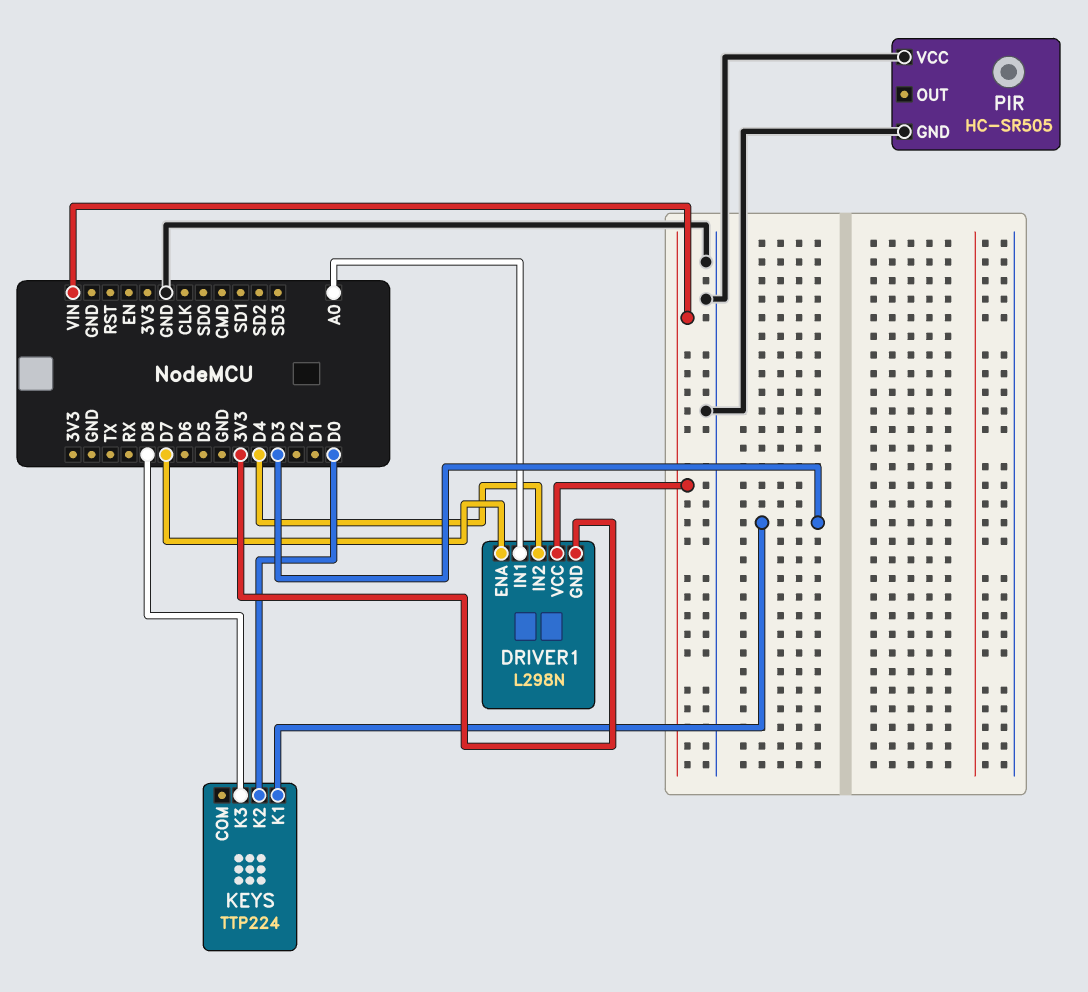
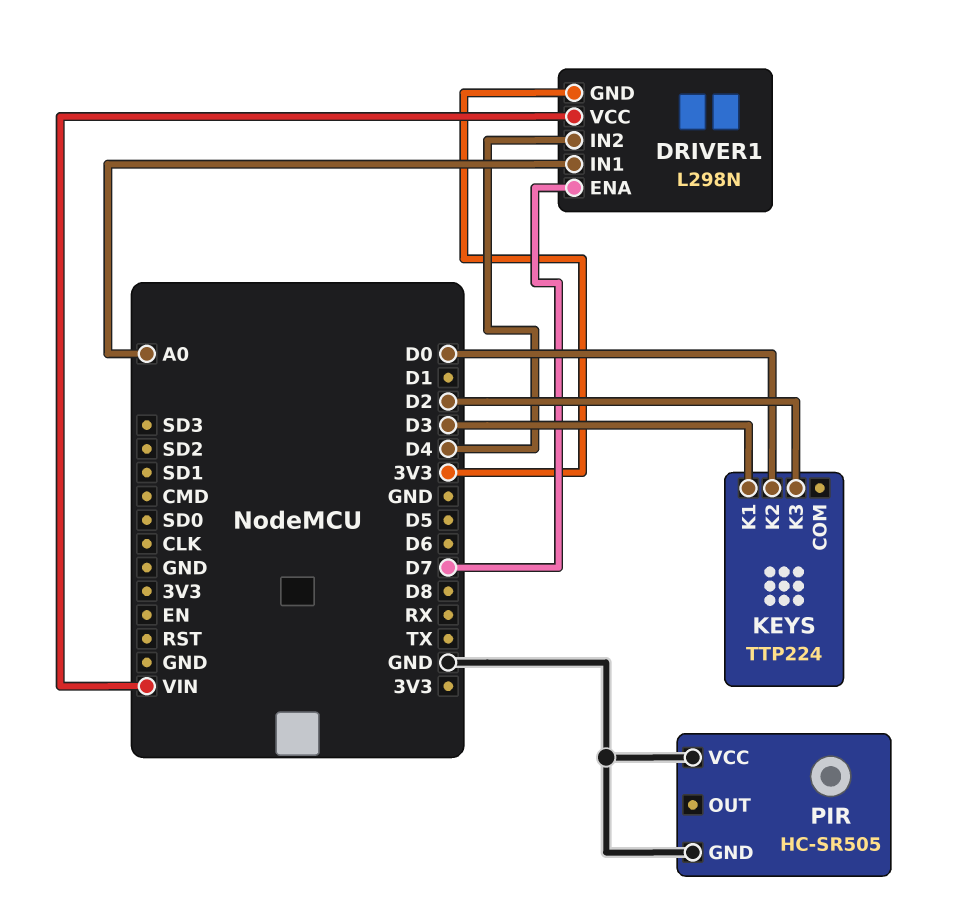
KEYS pin K3: D8 -> D2

